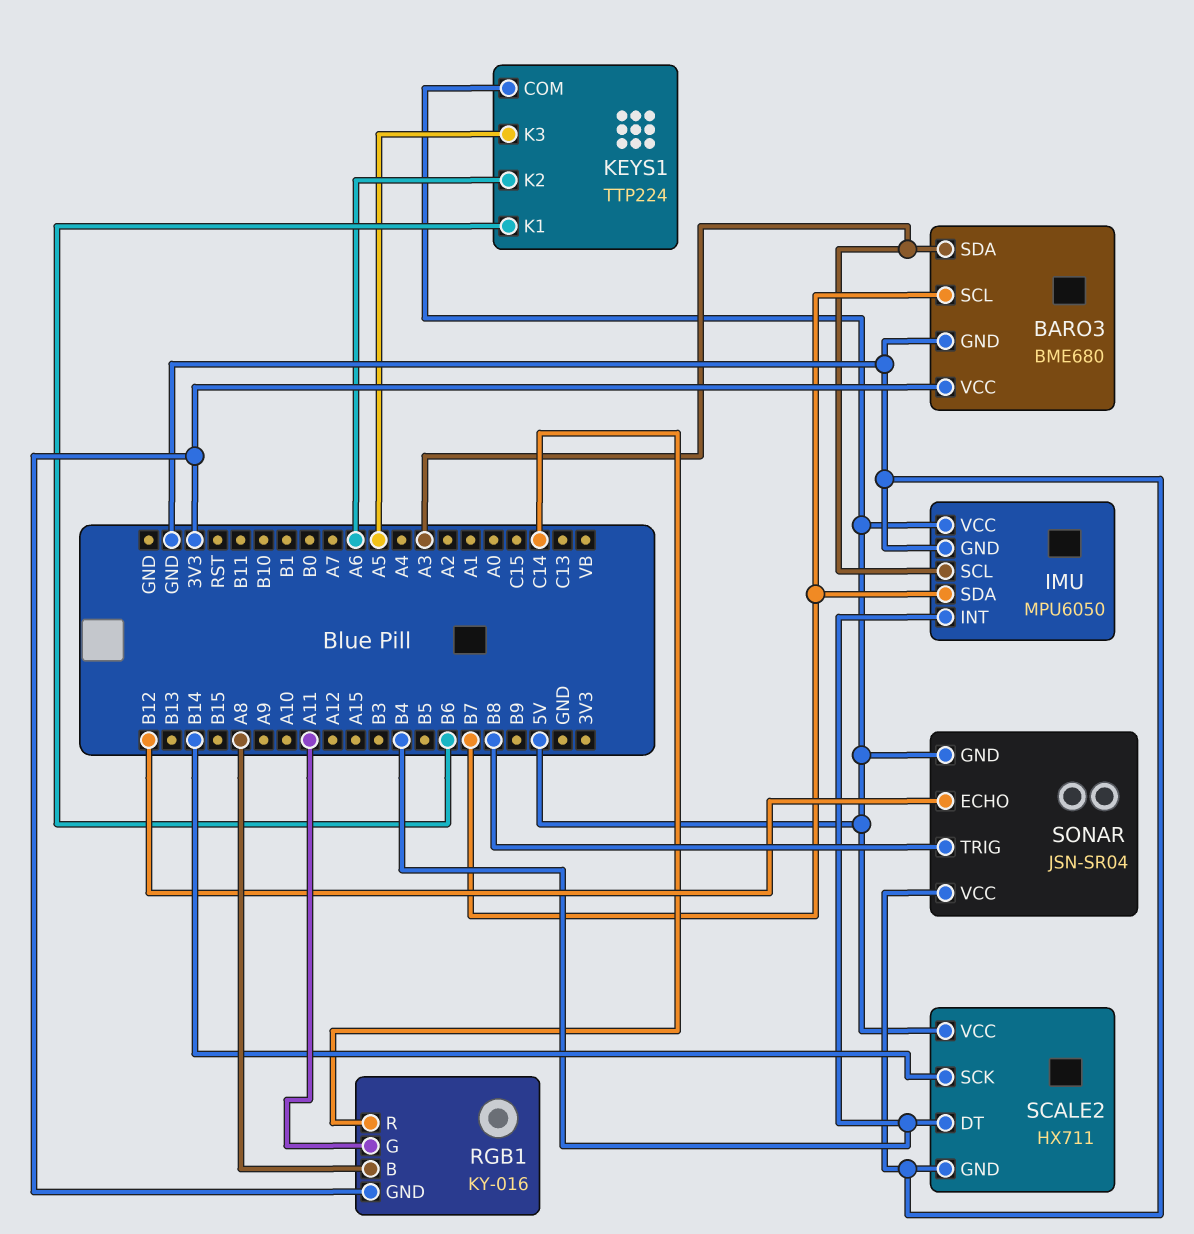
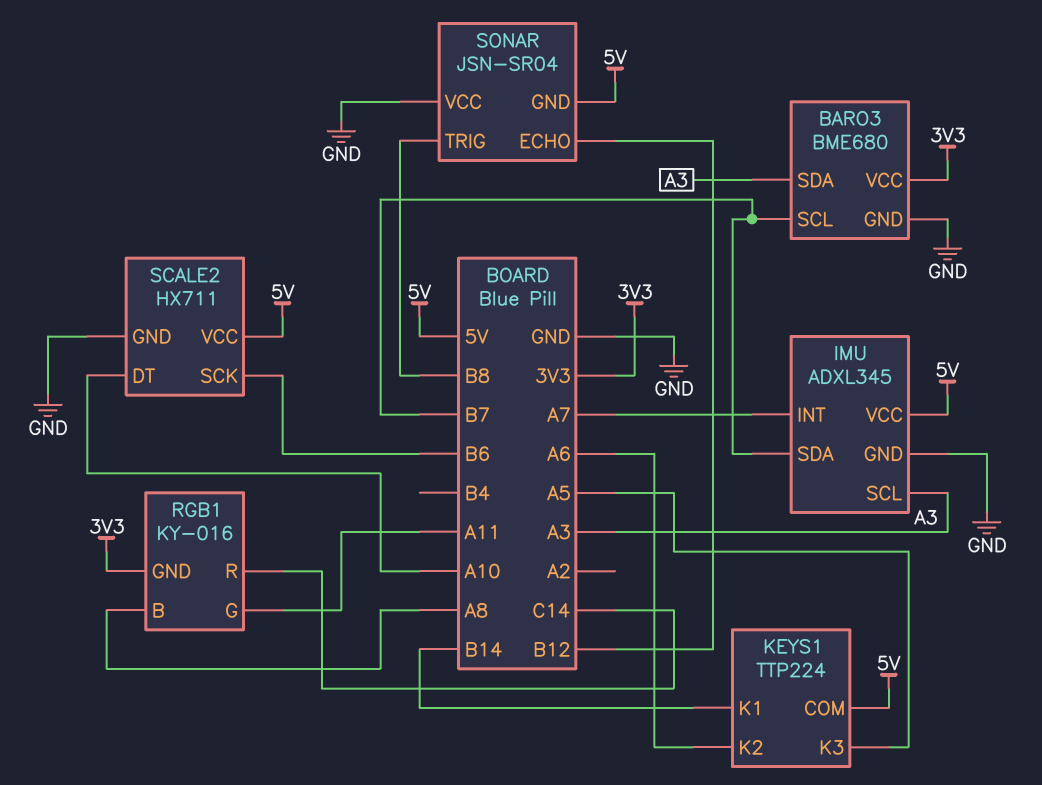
IMU: MPU6050 -> ADXL345
IMU pin INT: B4 -> A7
KEYS1 pin K1: B6 -> B14
SCALE2 pin DT: B4 -> A10
SCALE2 pin SCK: B14 -> B6

